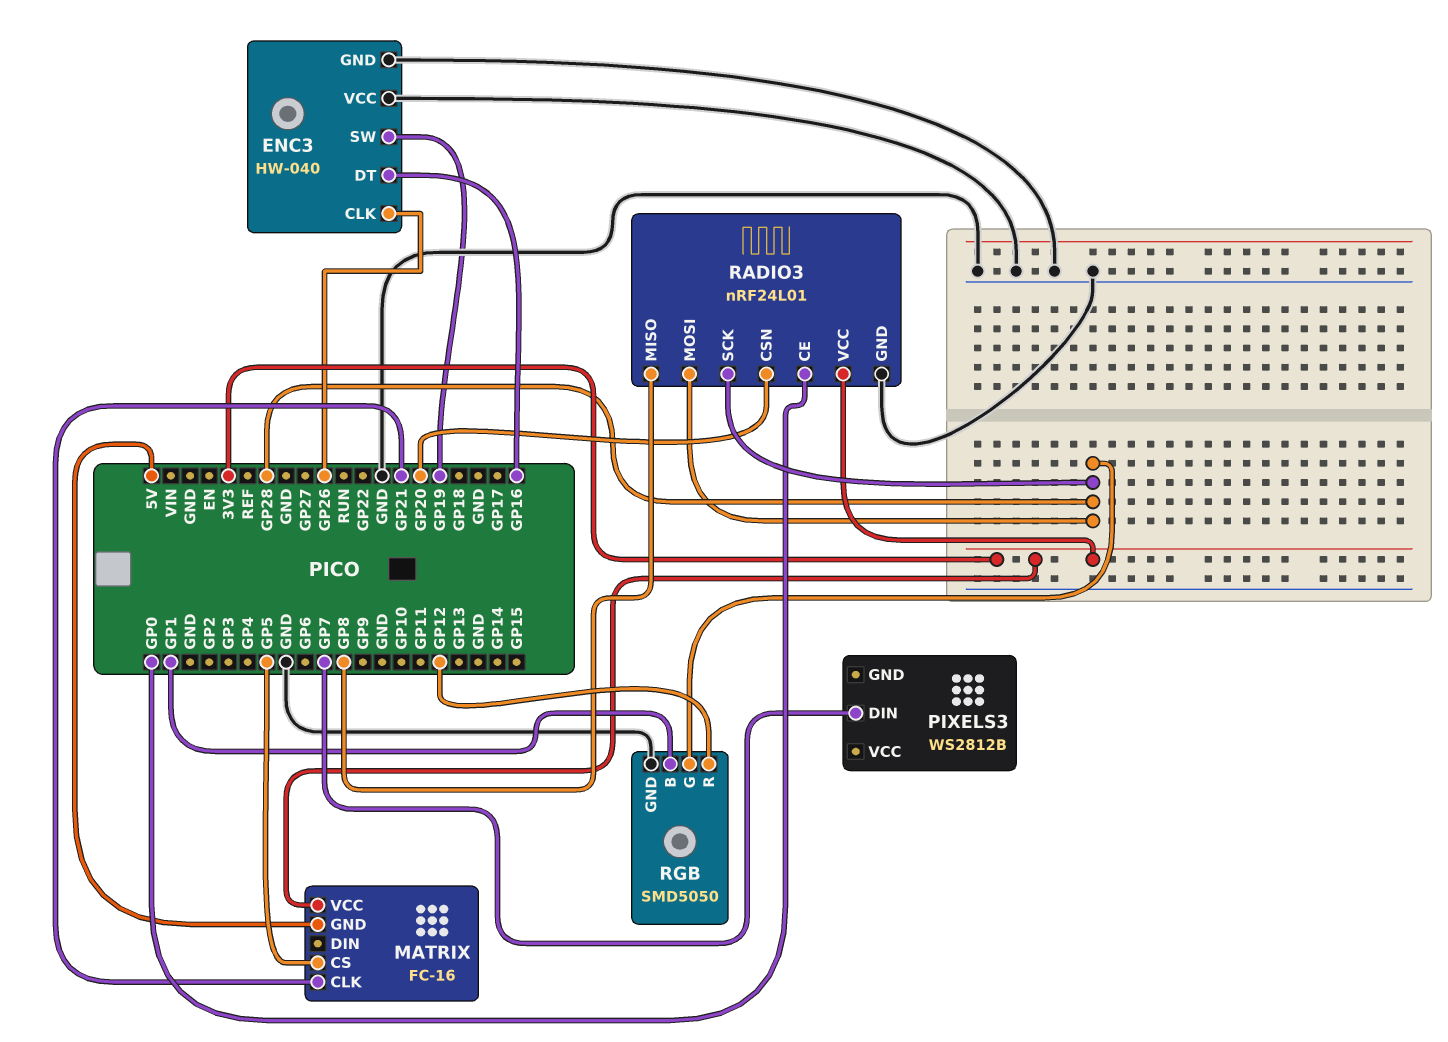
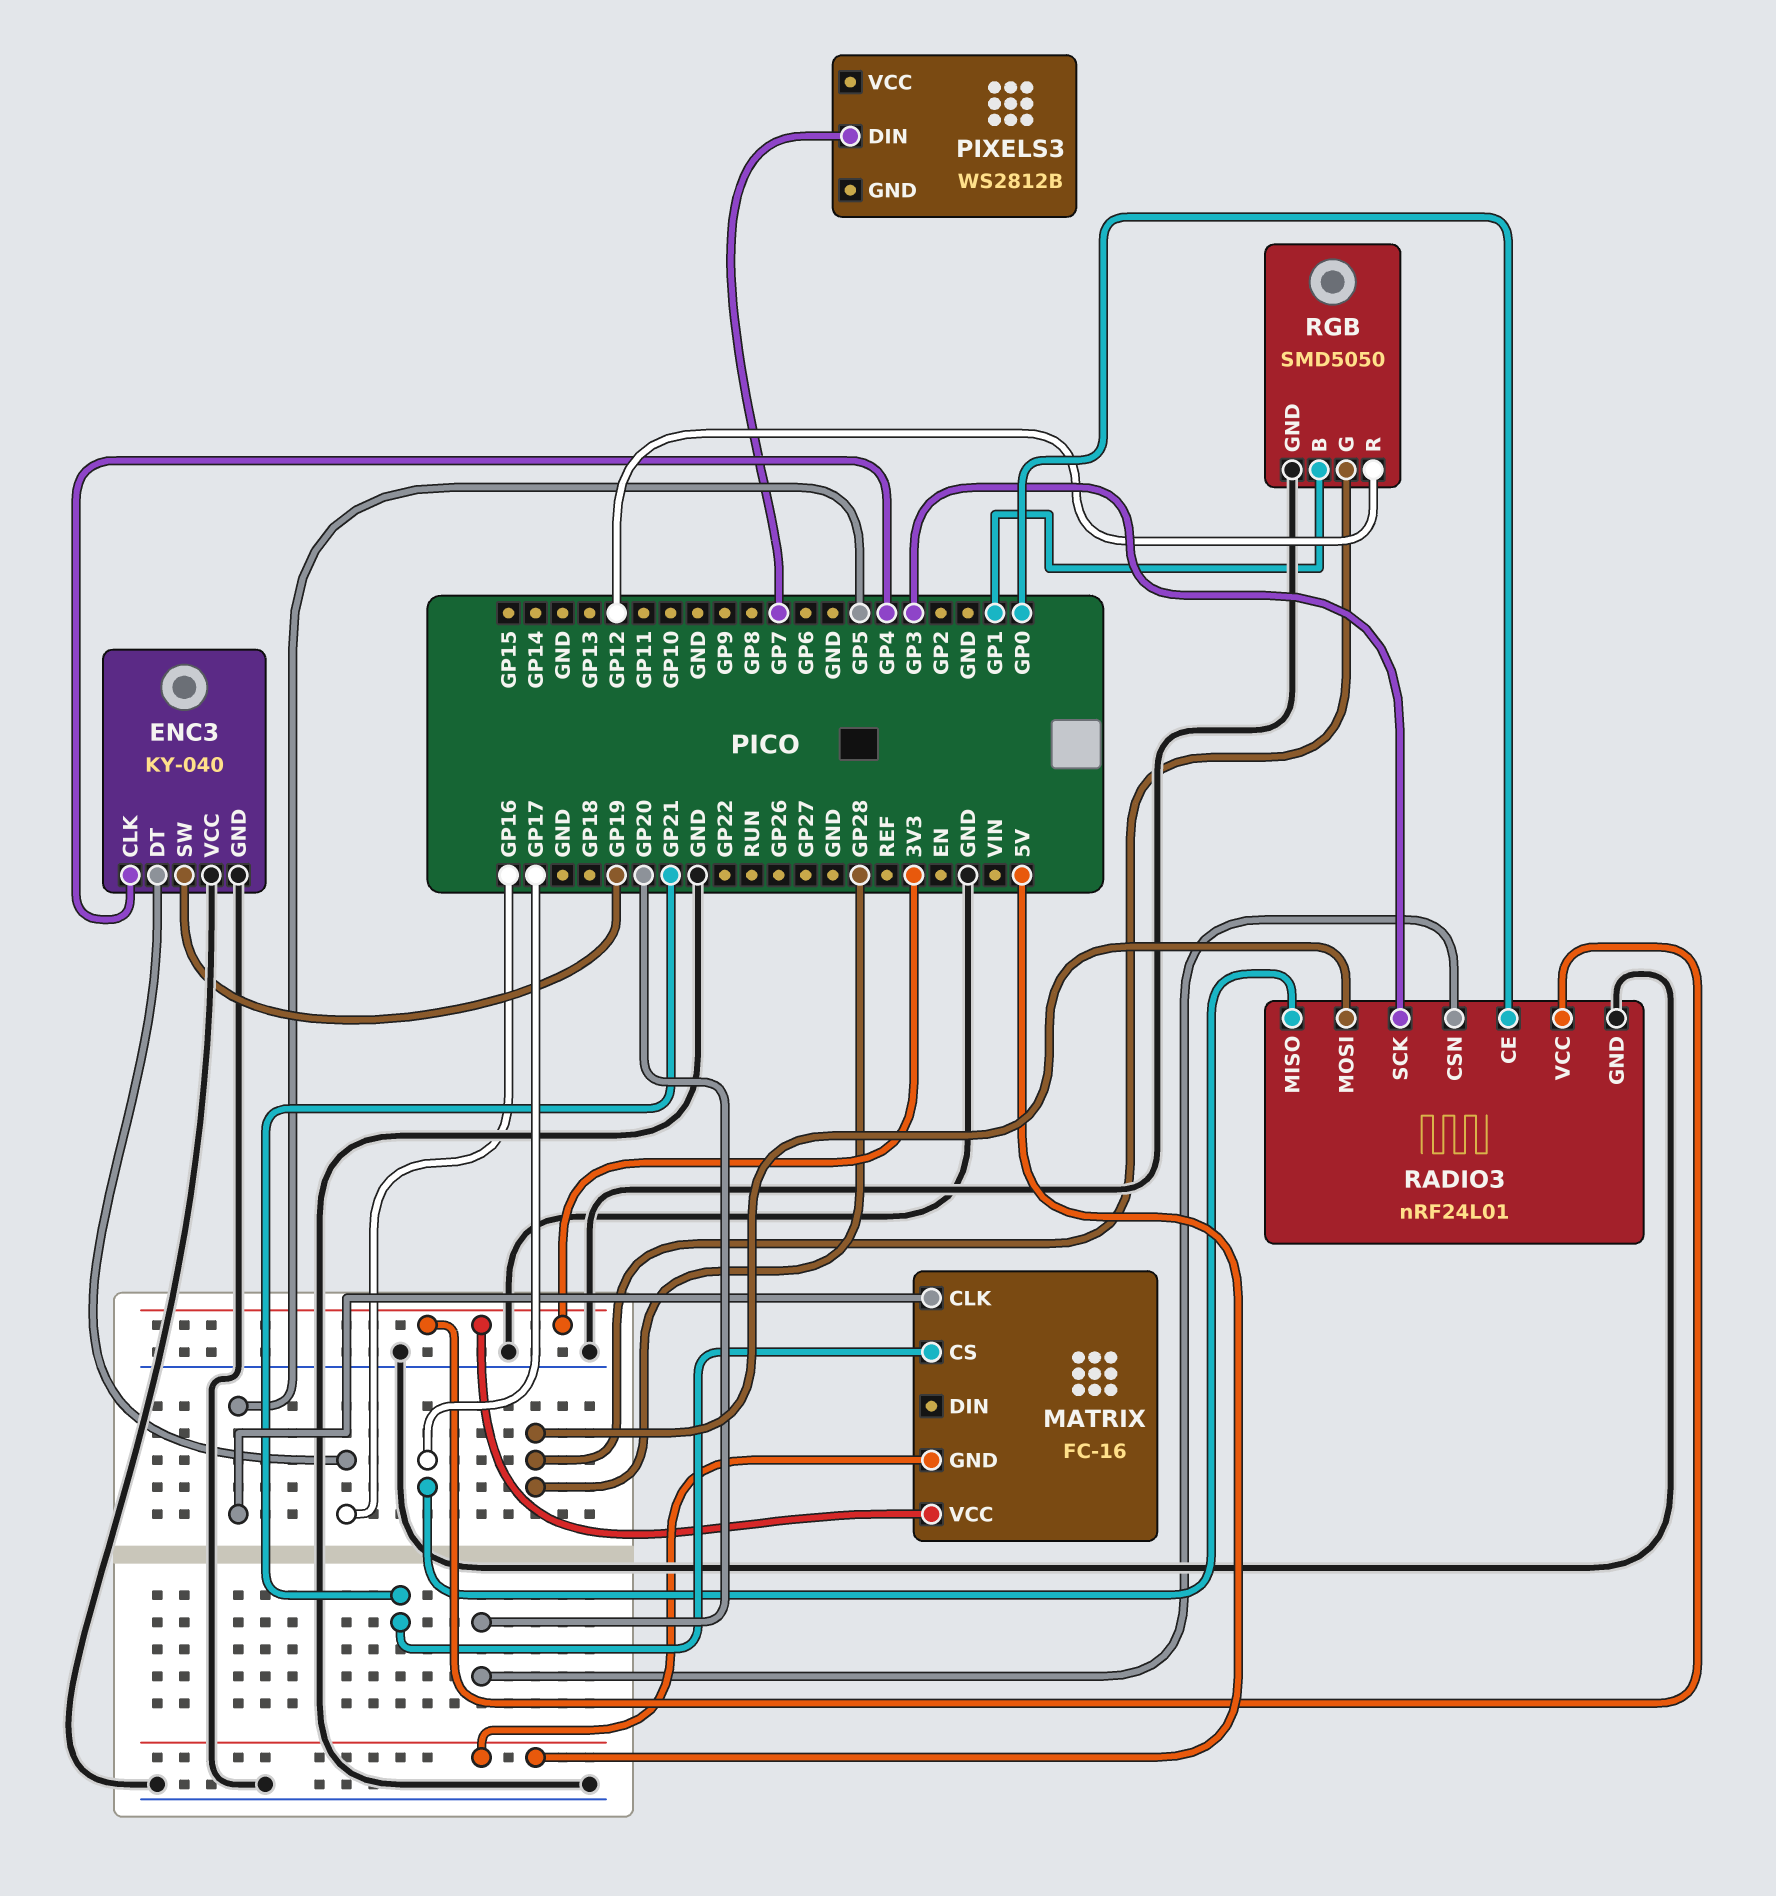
ENC3: HW-040 -> KY-040
ENC3 pin CLK: GP26 -> GP4
MATRIX pin CLK: GP21 -> GP5
MATRIX pin CS: GP5 -> GP21
RADIO3 pin MISO: GP8 -> GP17
RADIO3 pin SCK: GP28 -> GP3

